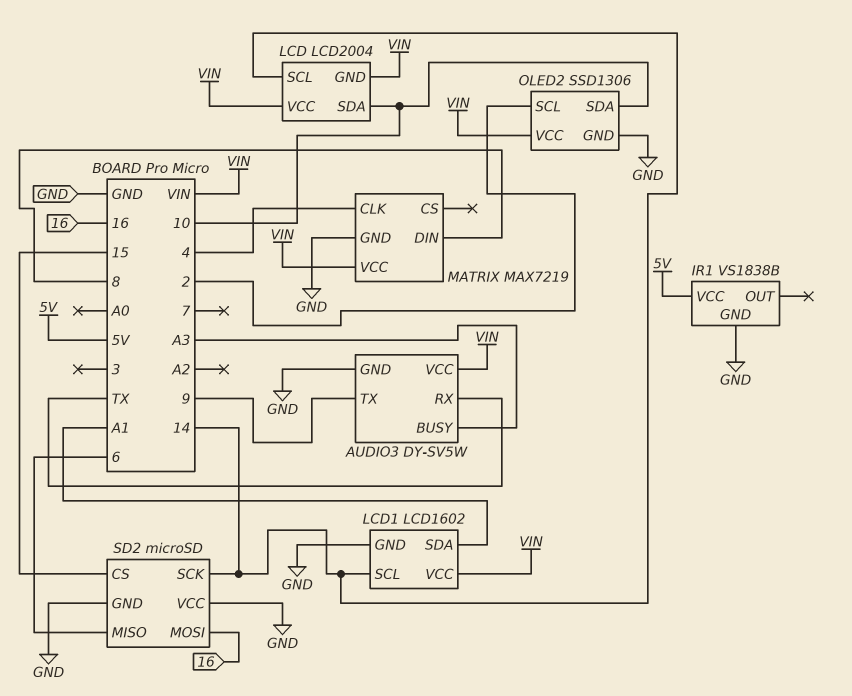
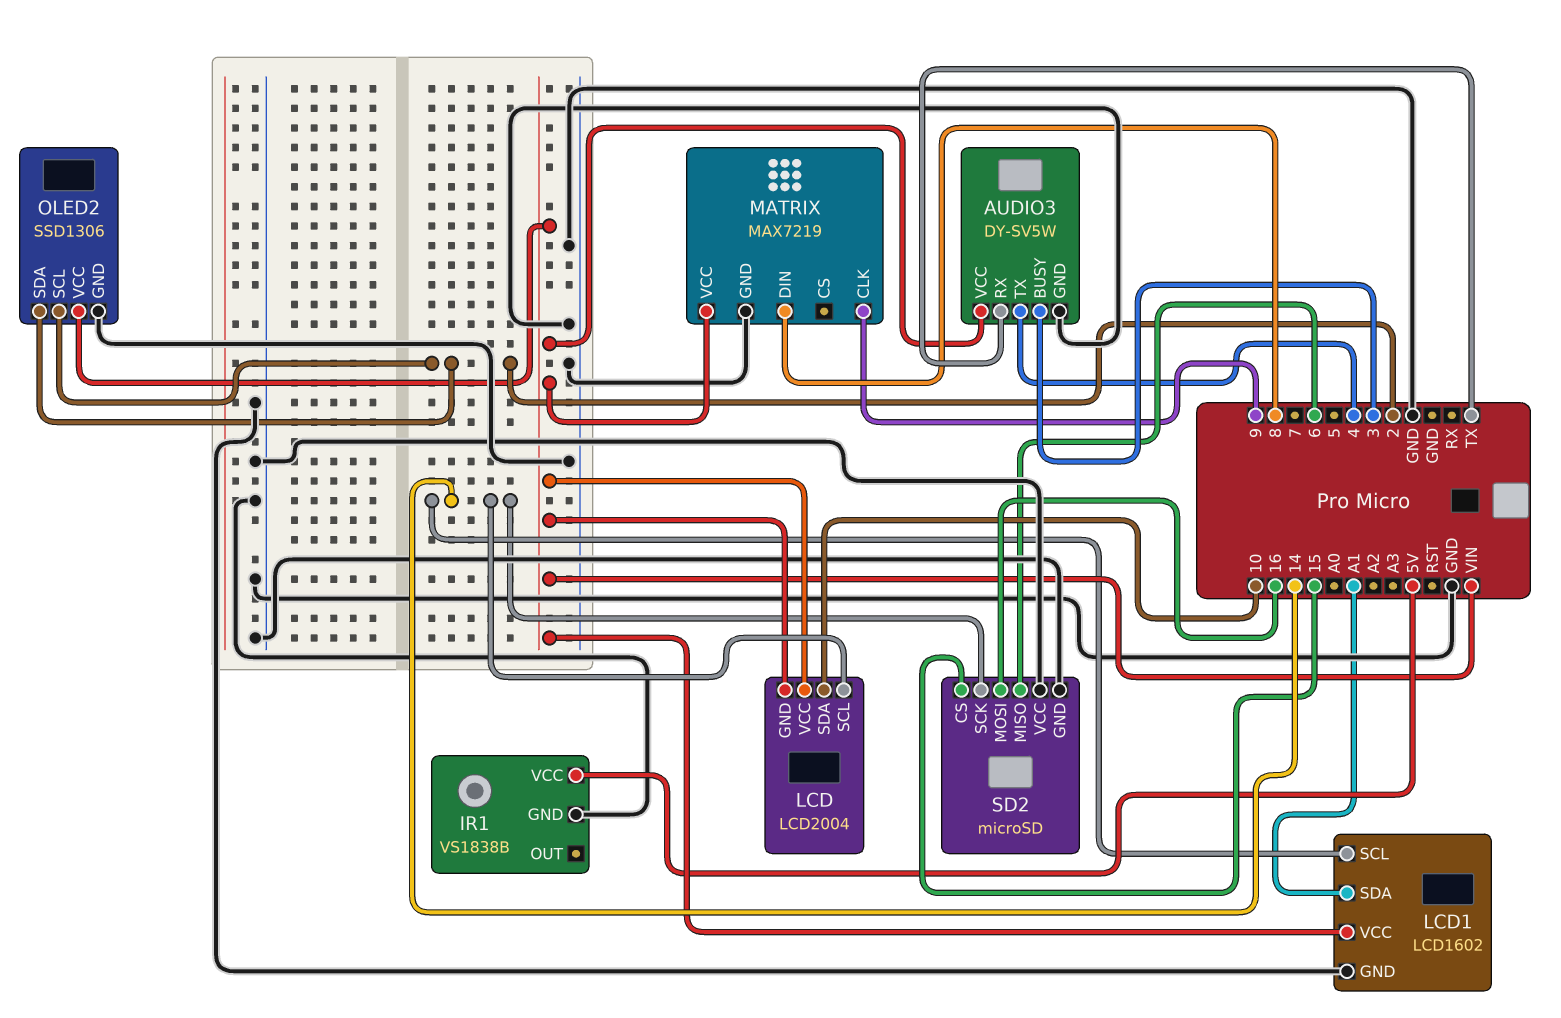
AUDIO3 pin BUSY: A3 -> 3
AUDIO3 pin TX: 9 -> 4
MATRIX pin CLK: 4 -> 9
OLED2 pin SDA: 10 -> 2

